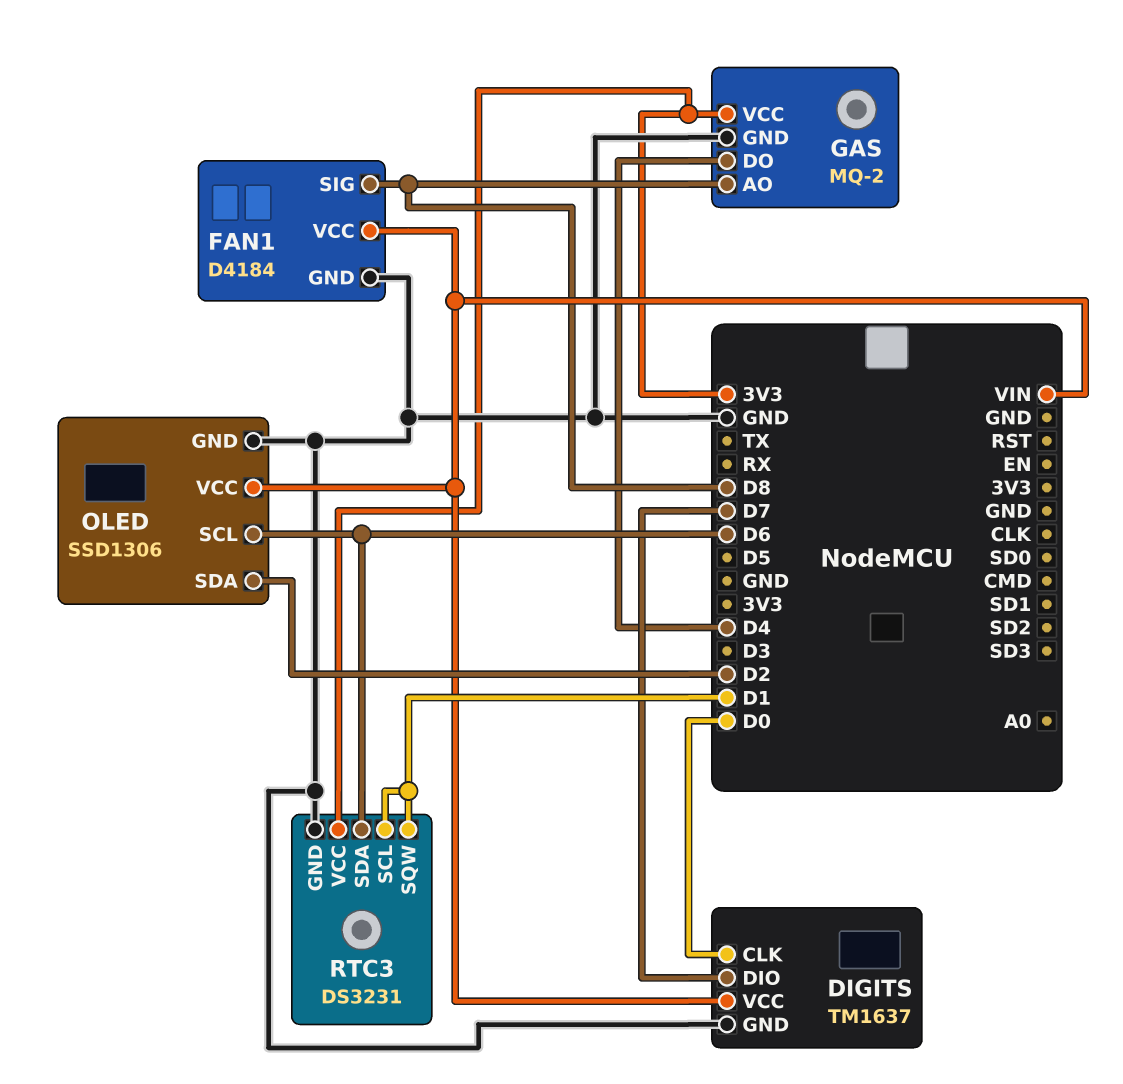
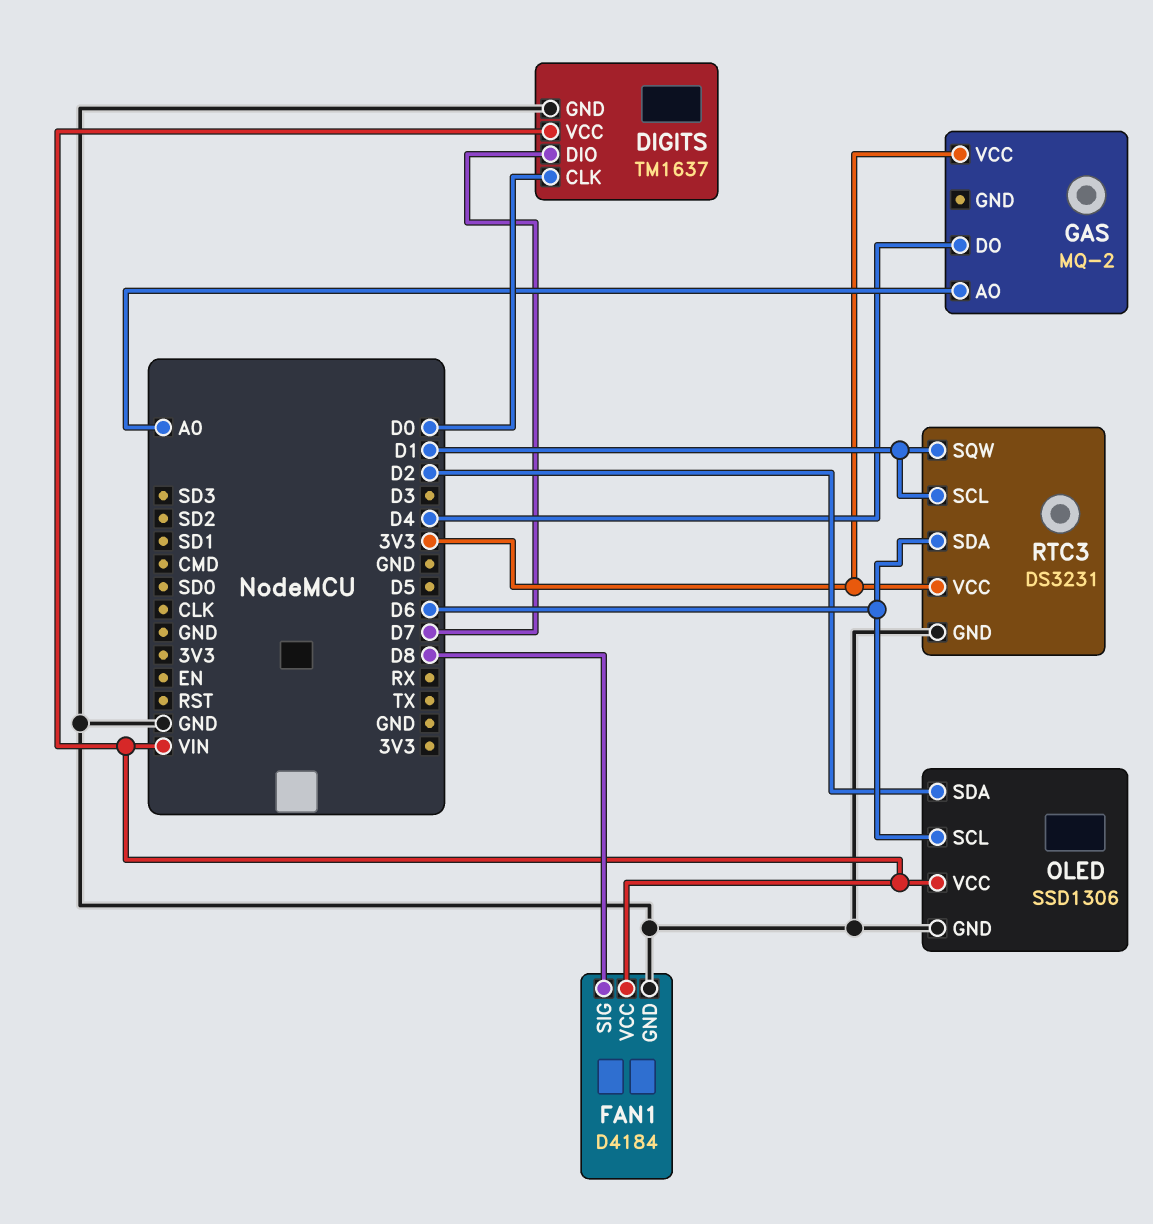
GAS pin AO: D8 -> A0
GAS pin GND: GND -> none

